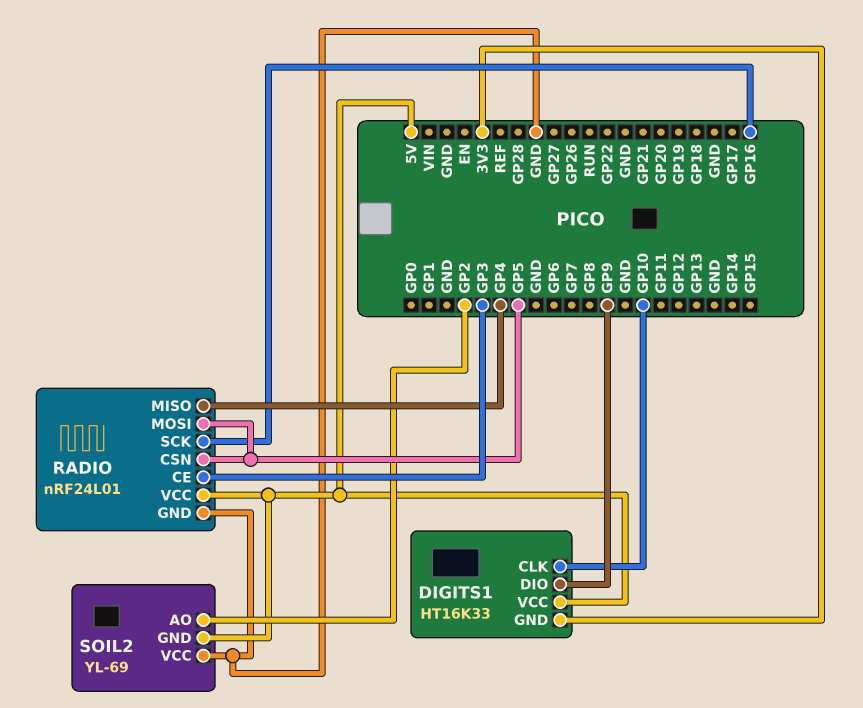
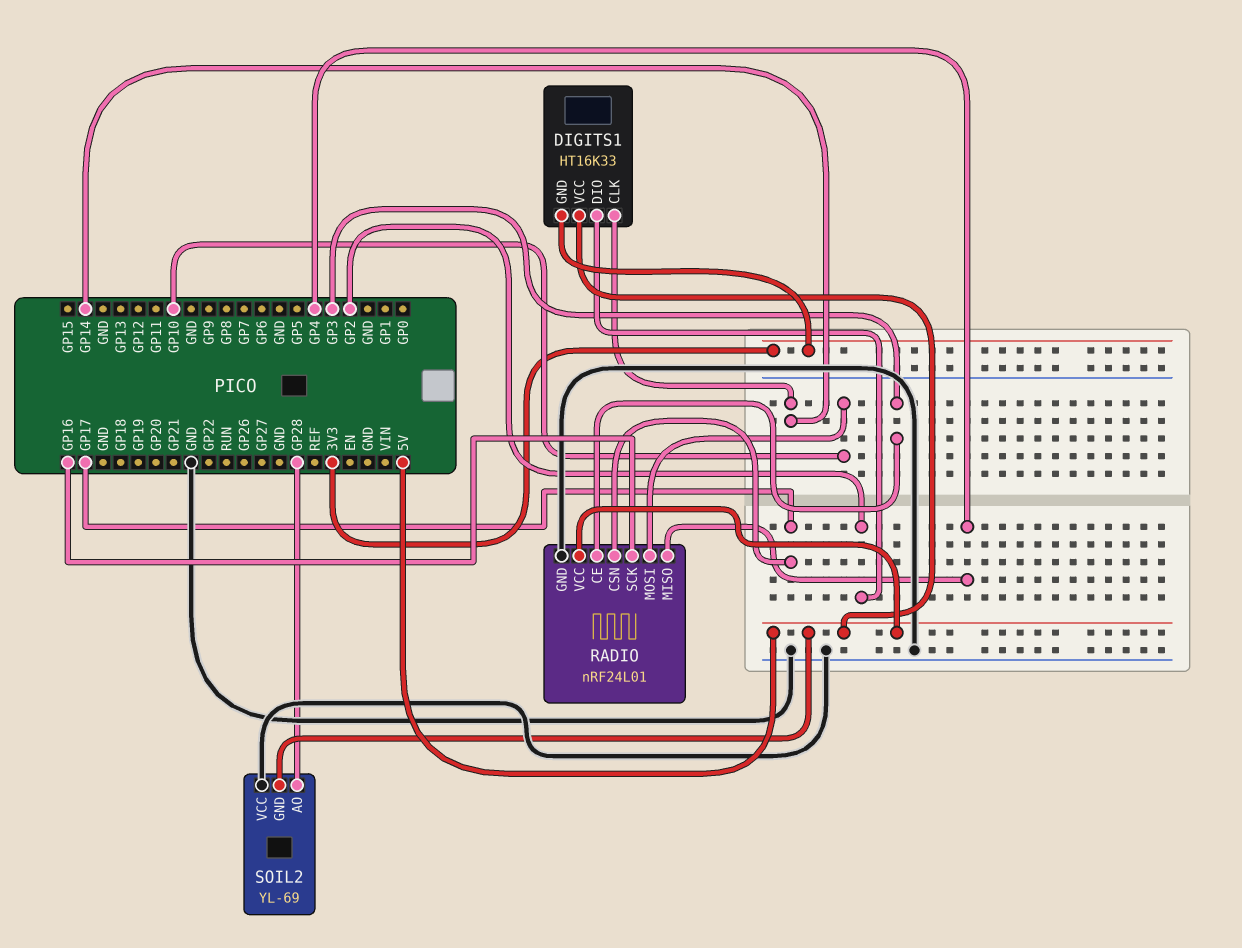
DIGITS1 pin CLK: GP10 -> GP14
DIGITS1 pin DIO: GP9 -> GP2
RADIO pin CSN: GP5 -> GP17
RADIO pin MOSI: GP5 -> GP10
SOIL2 pin AO: GP2 -> GP28

